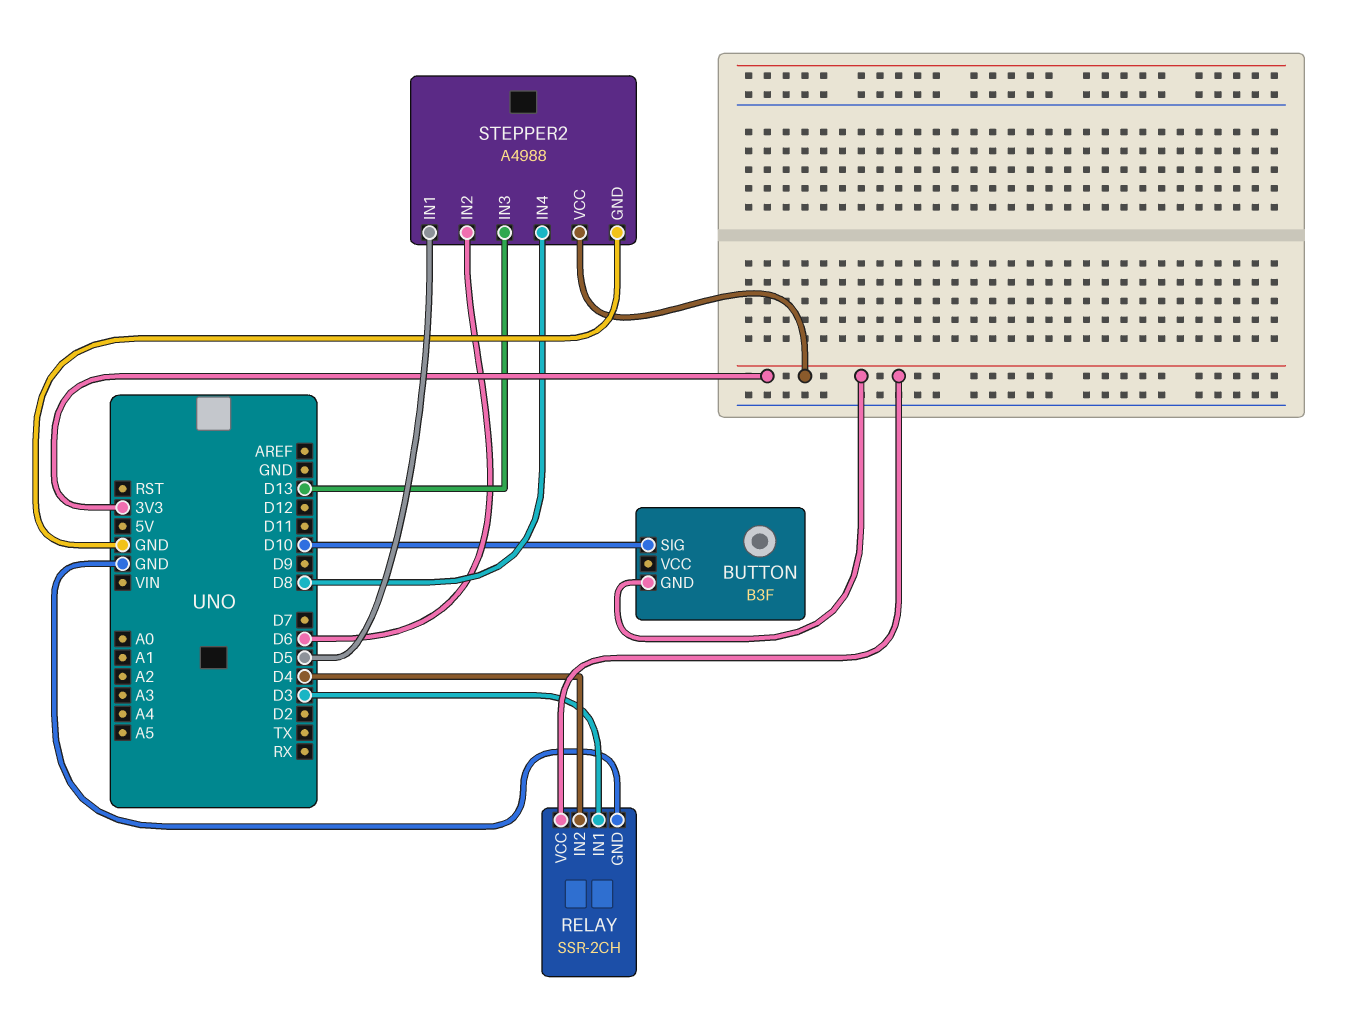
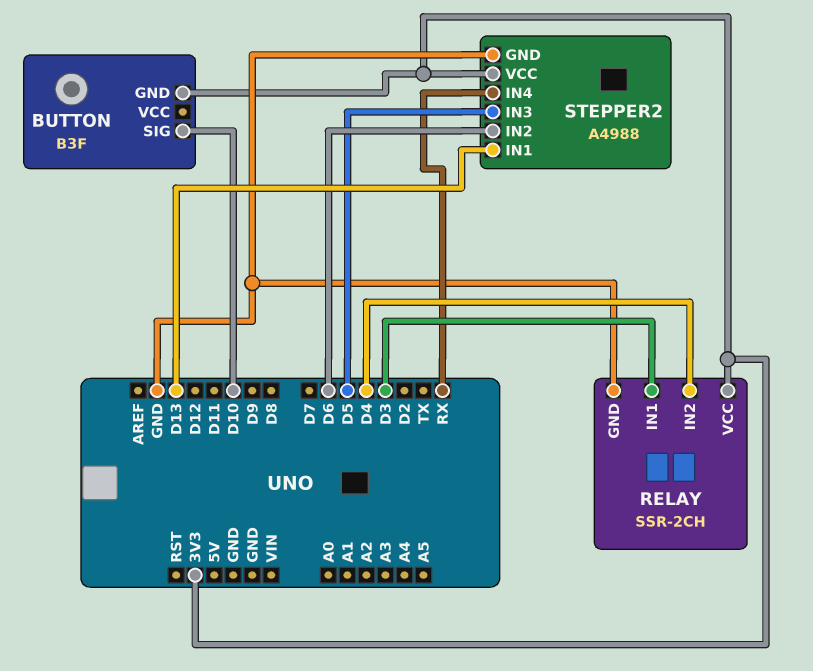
STEPPER2 pin IN1: D5 -> D13
STEPPER2 pin IN3: D13 -> D5
STEPPER2 pin IN4: D8 -> RX

